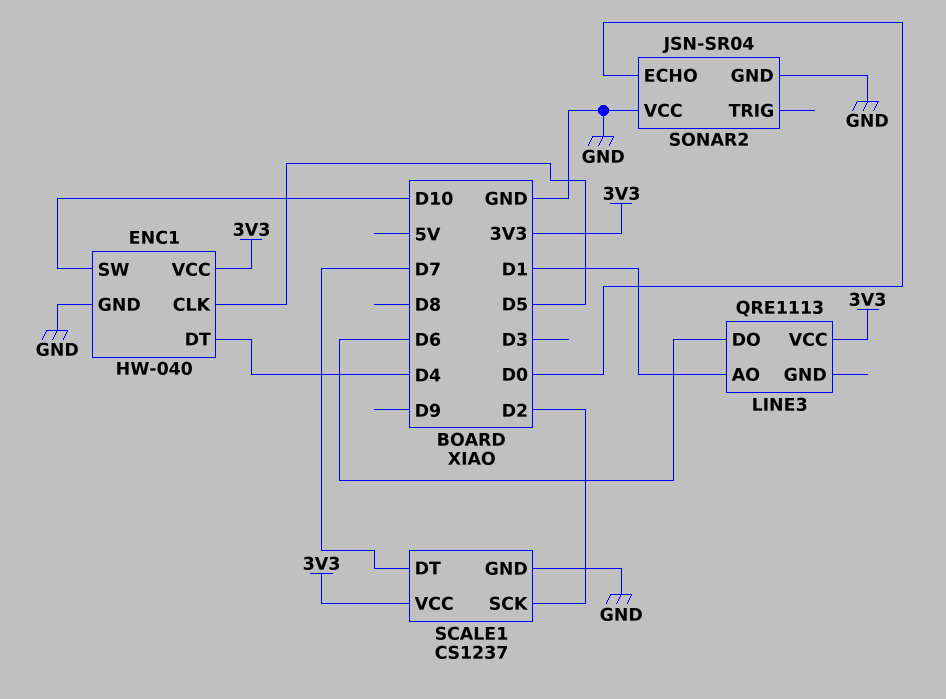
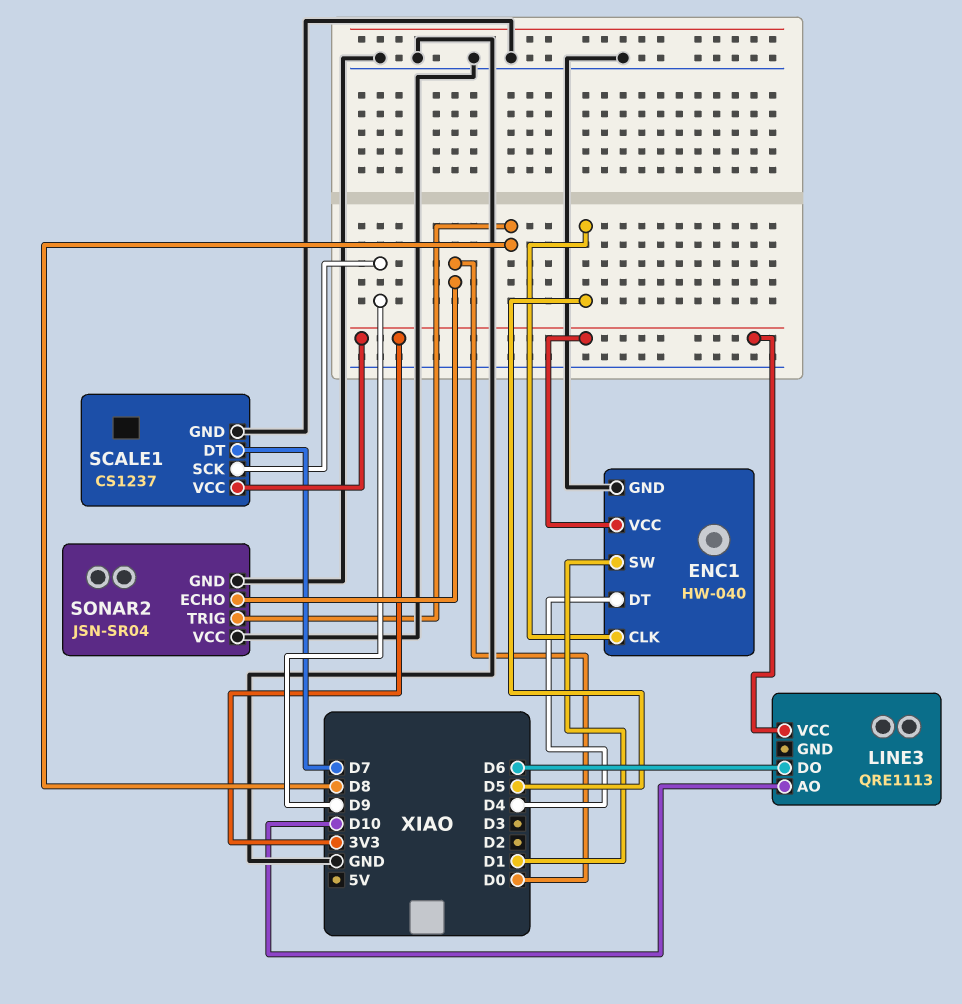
ENC1 pin SW: D10 -> D1
LINE3 pin AO: D1 -> D10
SCALE1 pin SCK: D2 -> D9
SONAR2 pin TRIG: none -> D8

